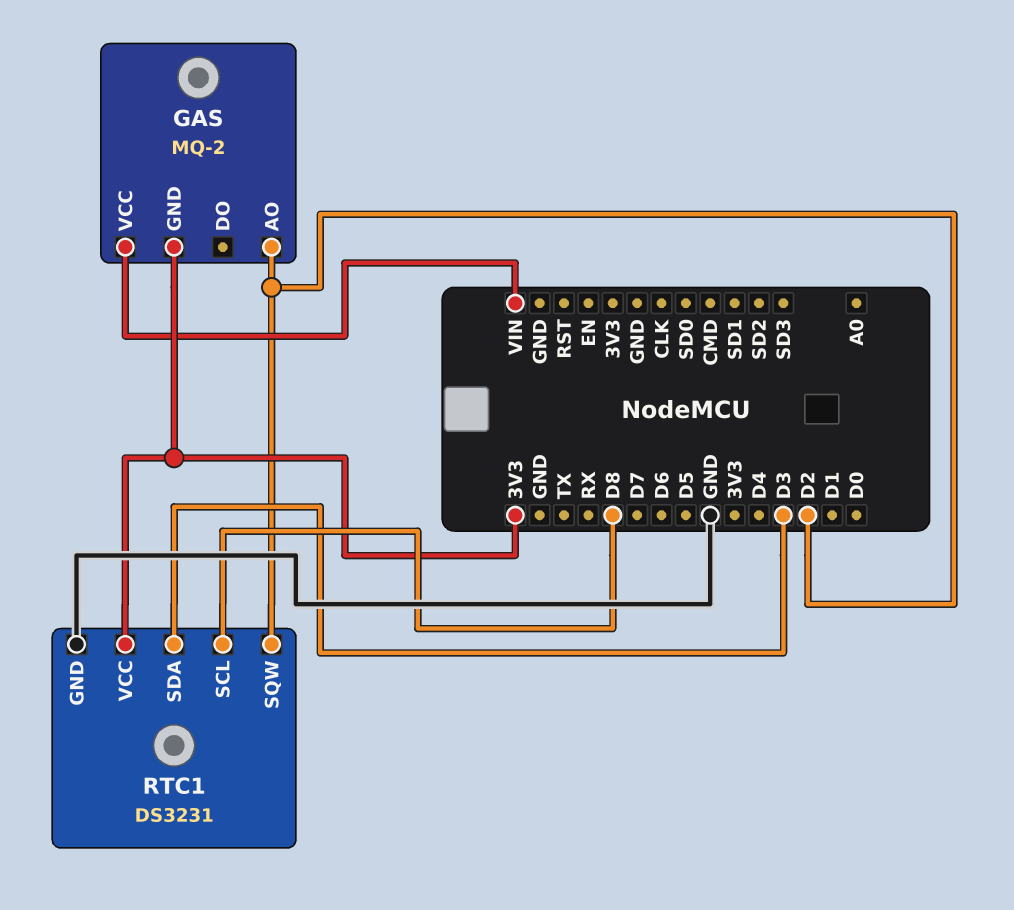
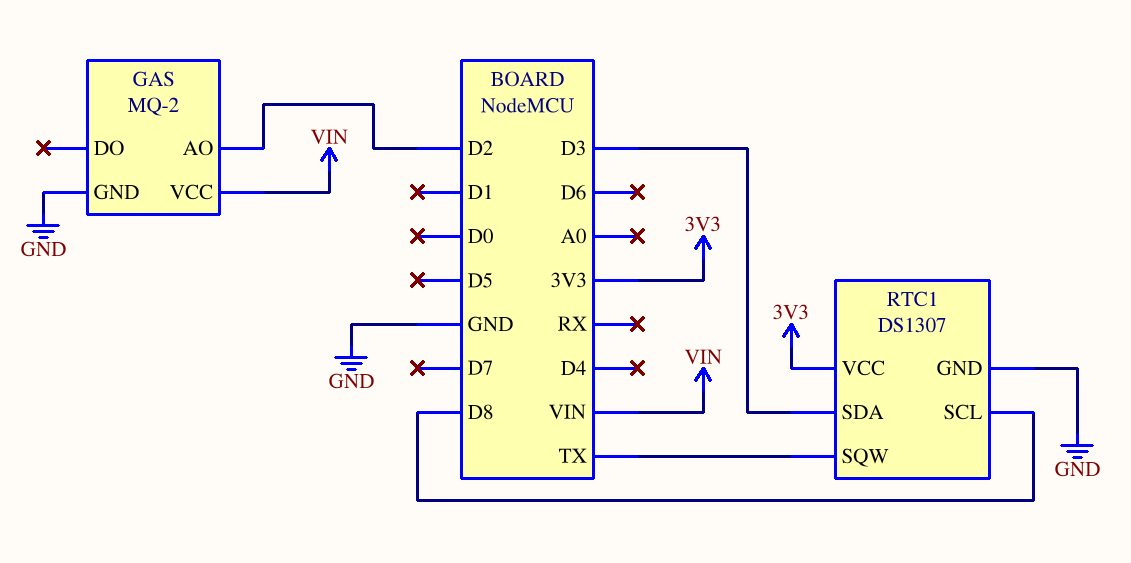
GAS pin GND: 3V3 -> GND
RTC1: DS3231 -> DS1307
RTC1 pin SQW: D2 -> TX

